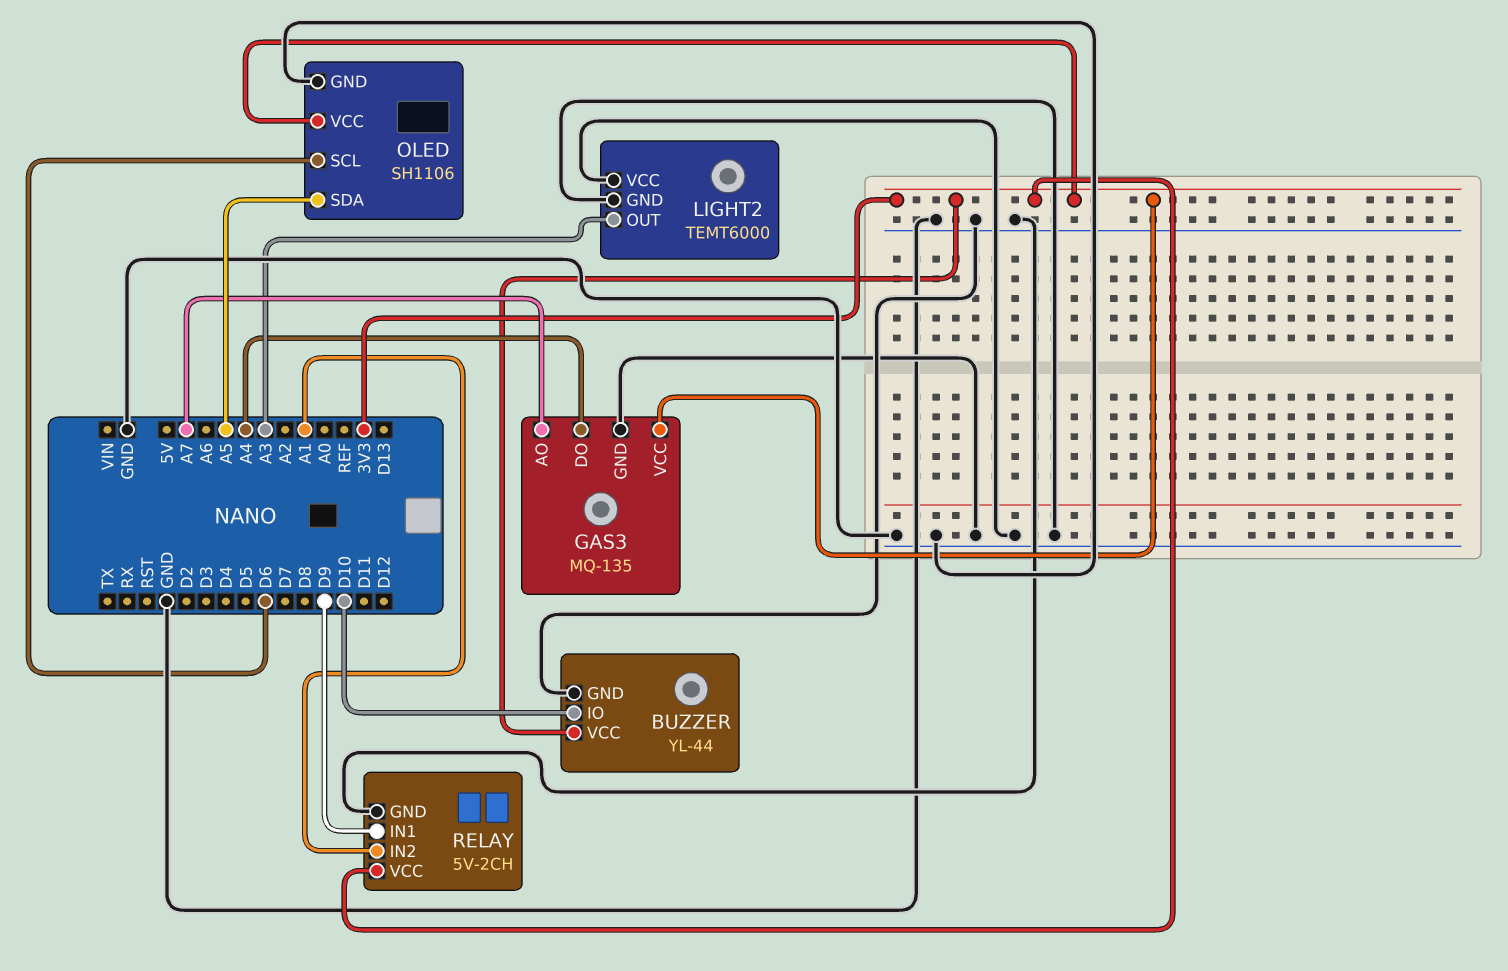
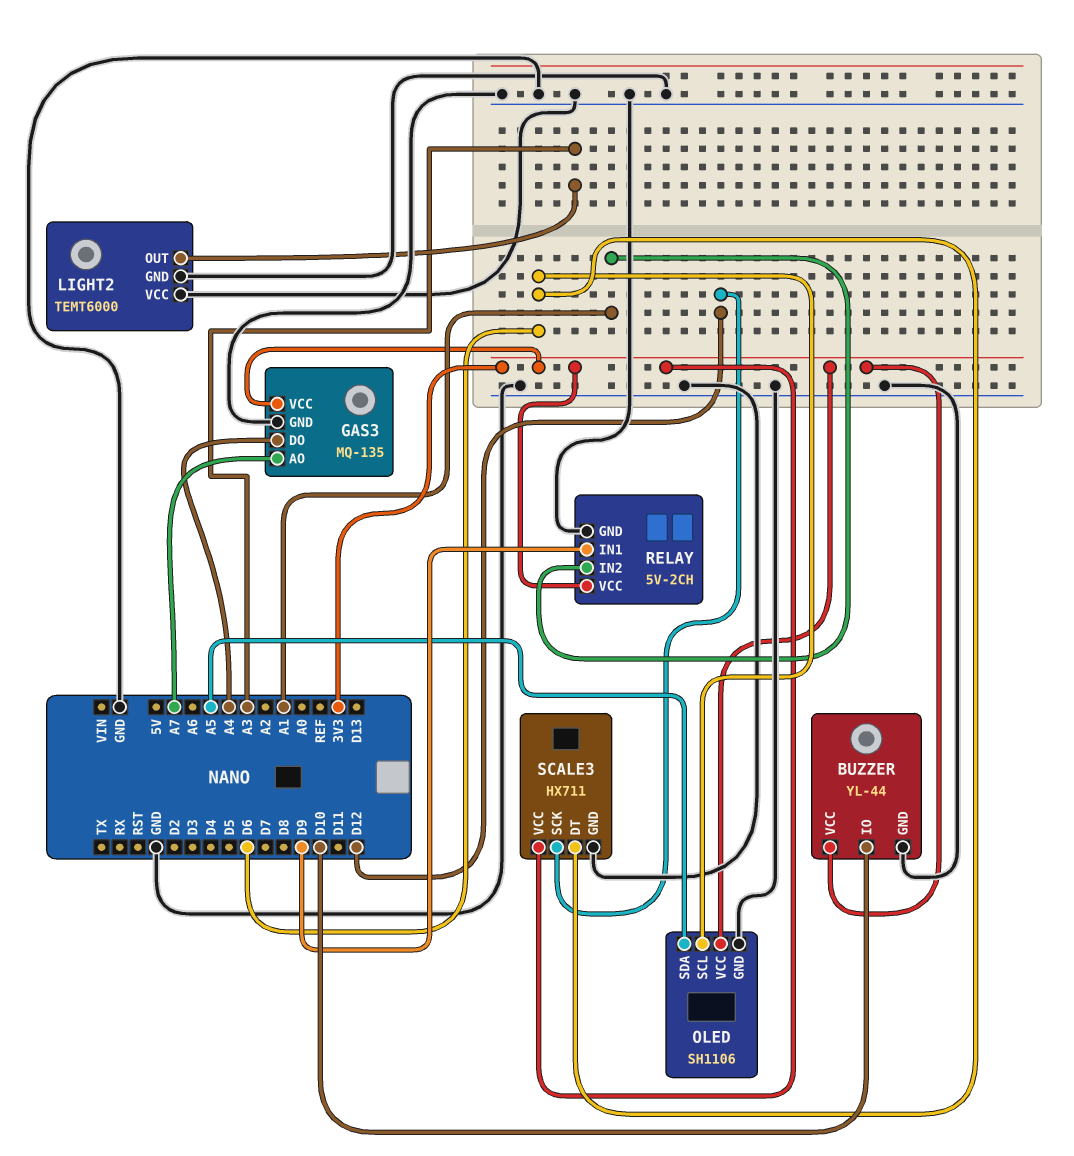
SCALE3: none -> HX711
SCALE3 pin DT: none -> D6
SCALE3 pin GND: none -> GND
SCALE3 pin SCK: none -> D12
SCALE3 pin VCC: none -> 3V3

